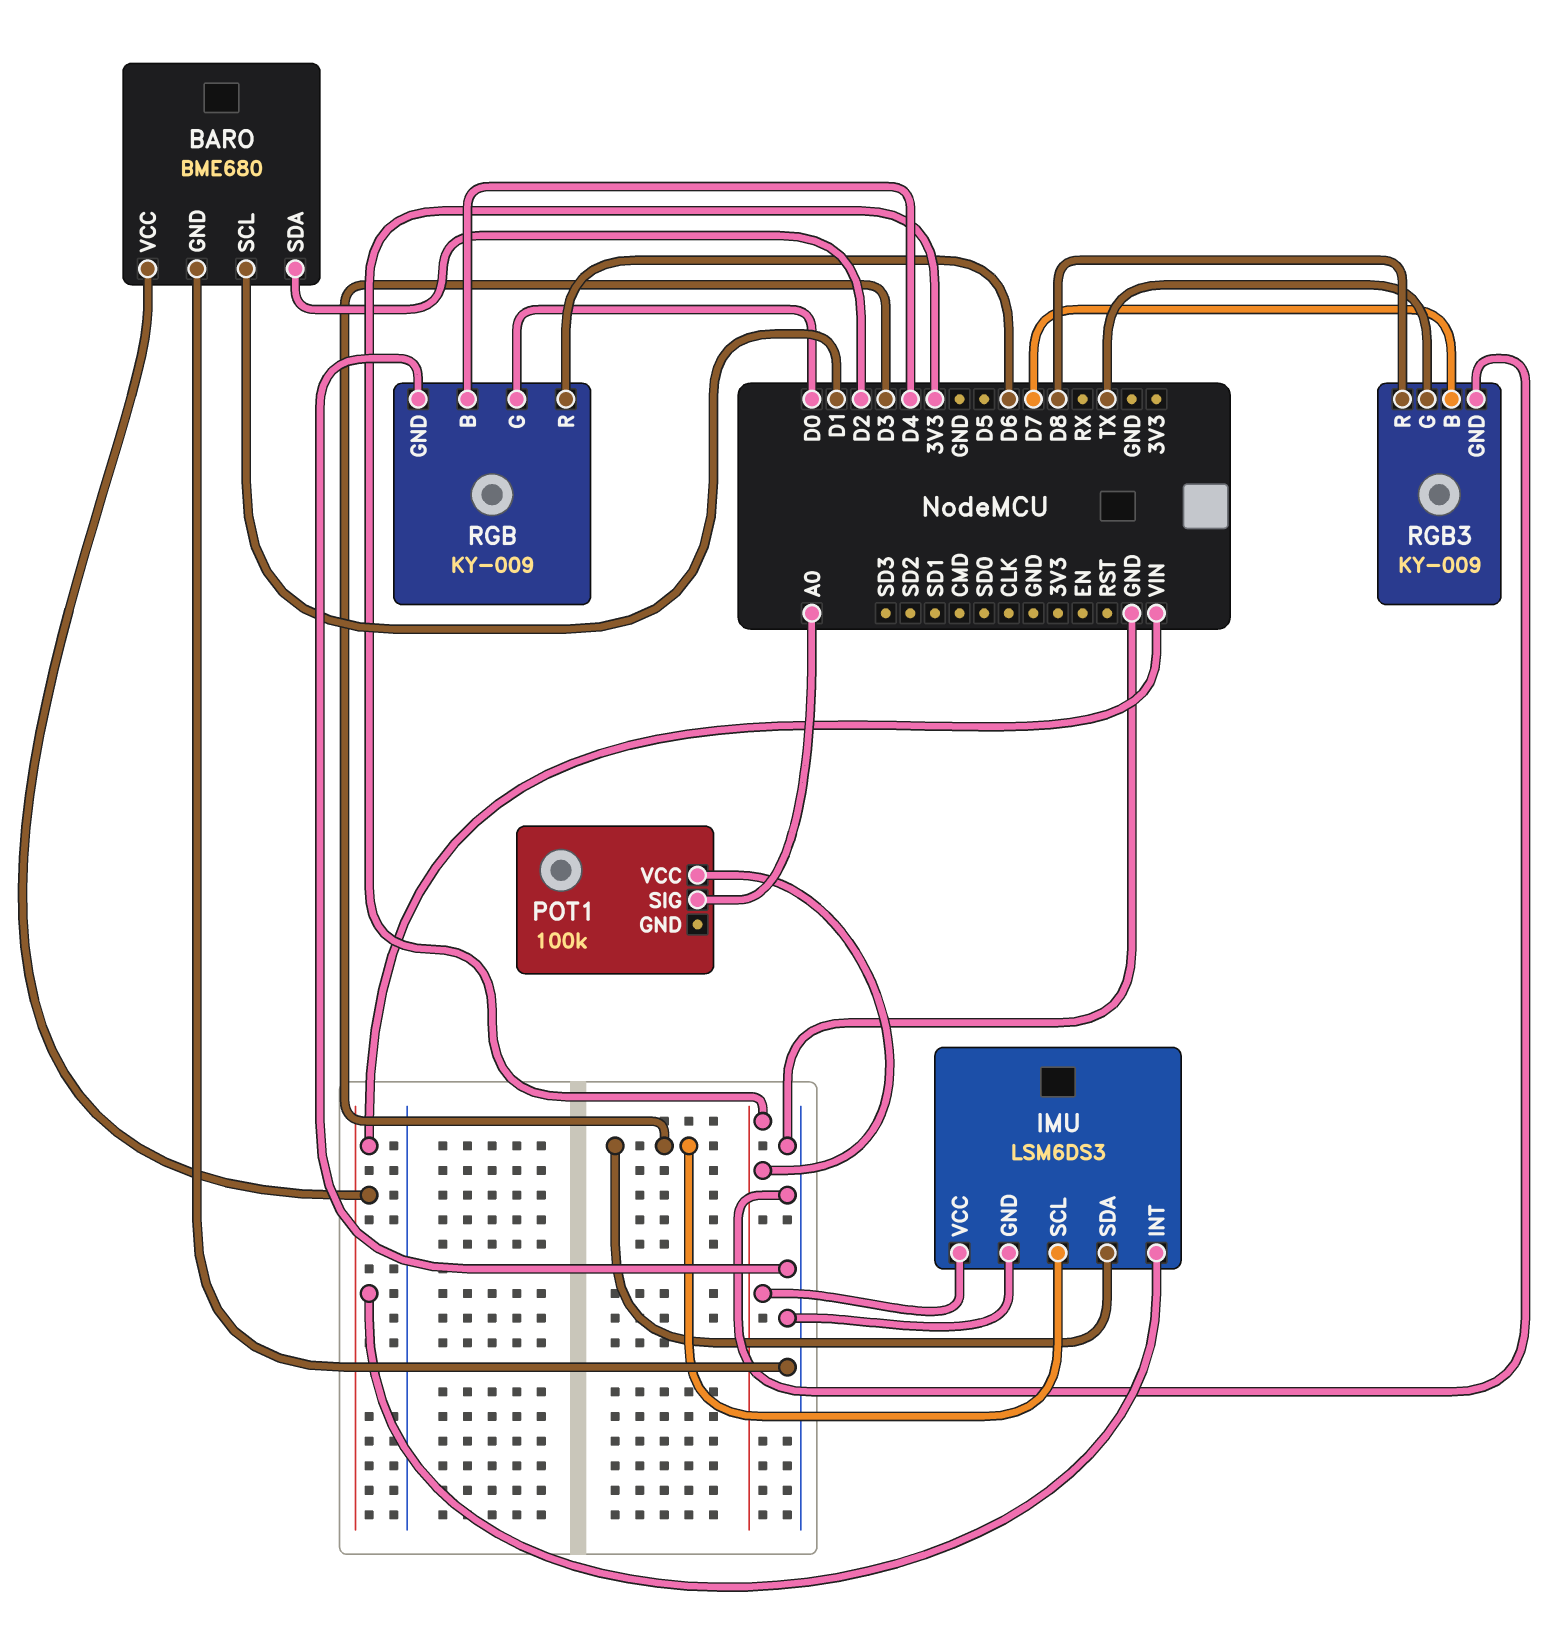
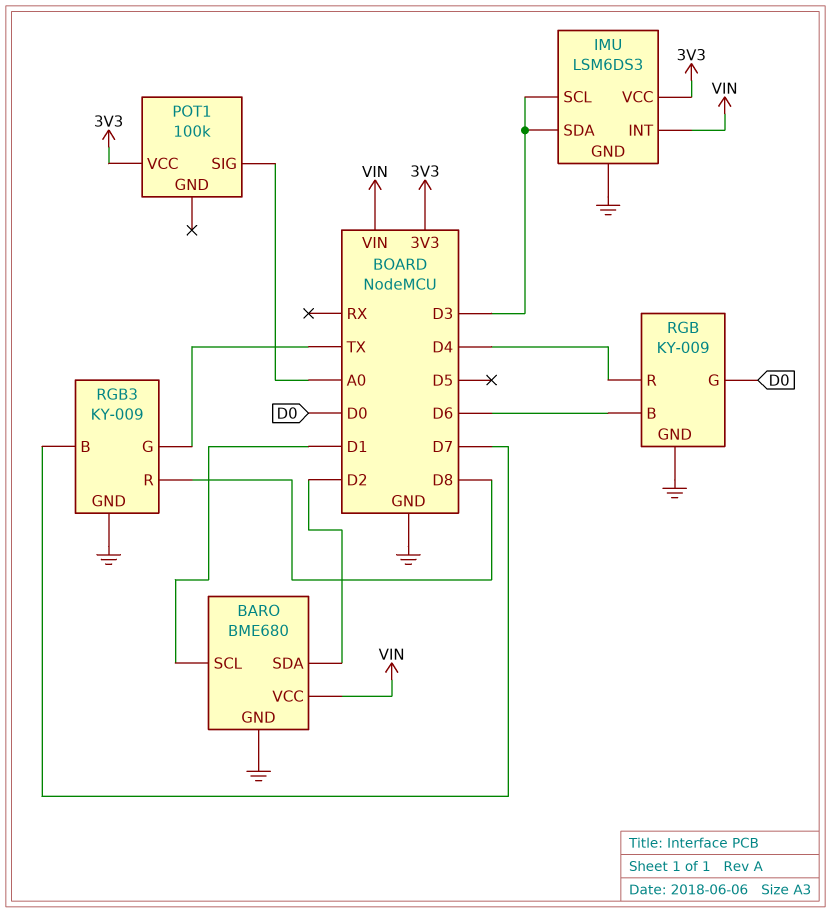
RGB pin B: D4 -> D6
RGB pin R: D6 -> D4

